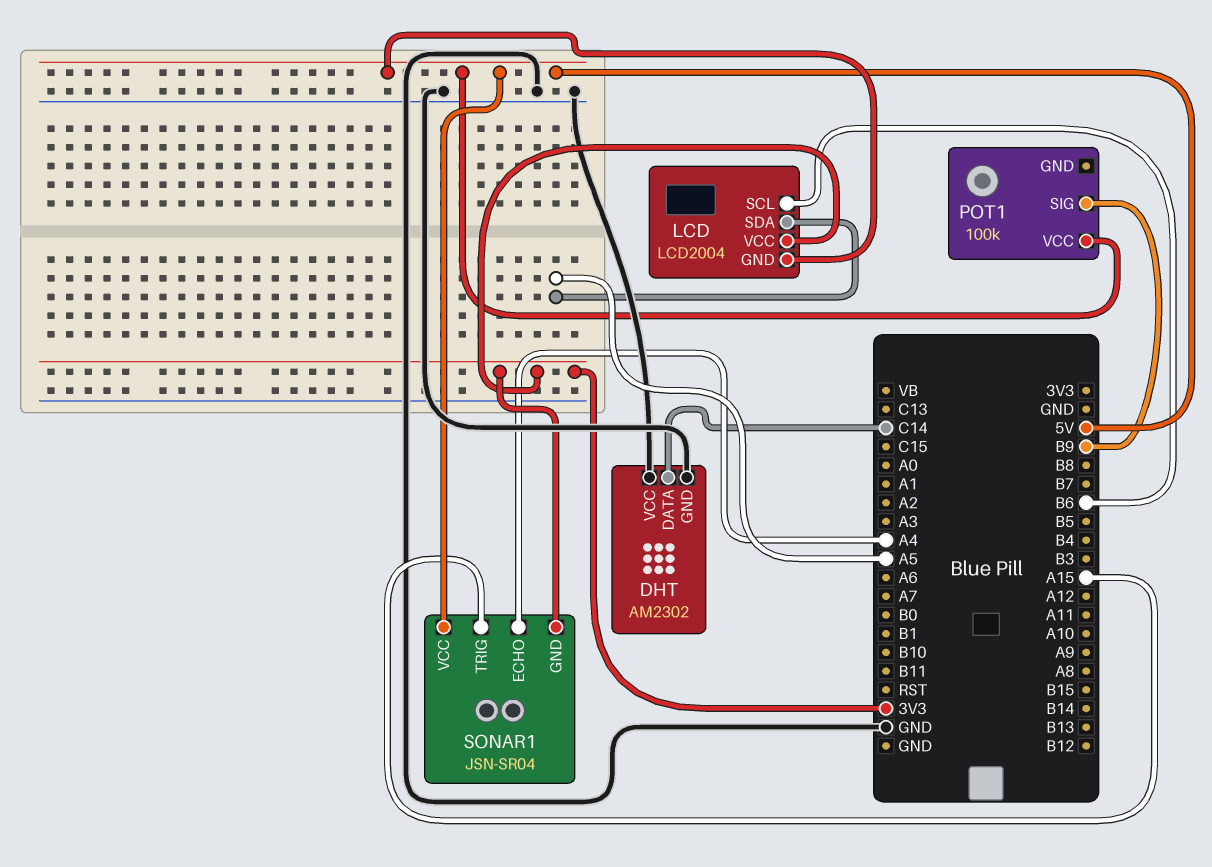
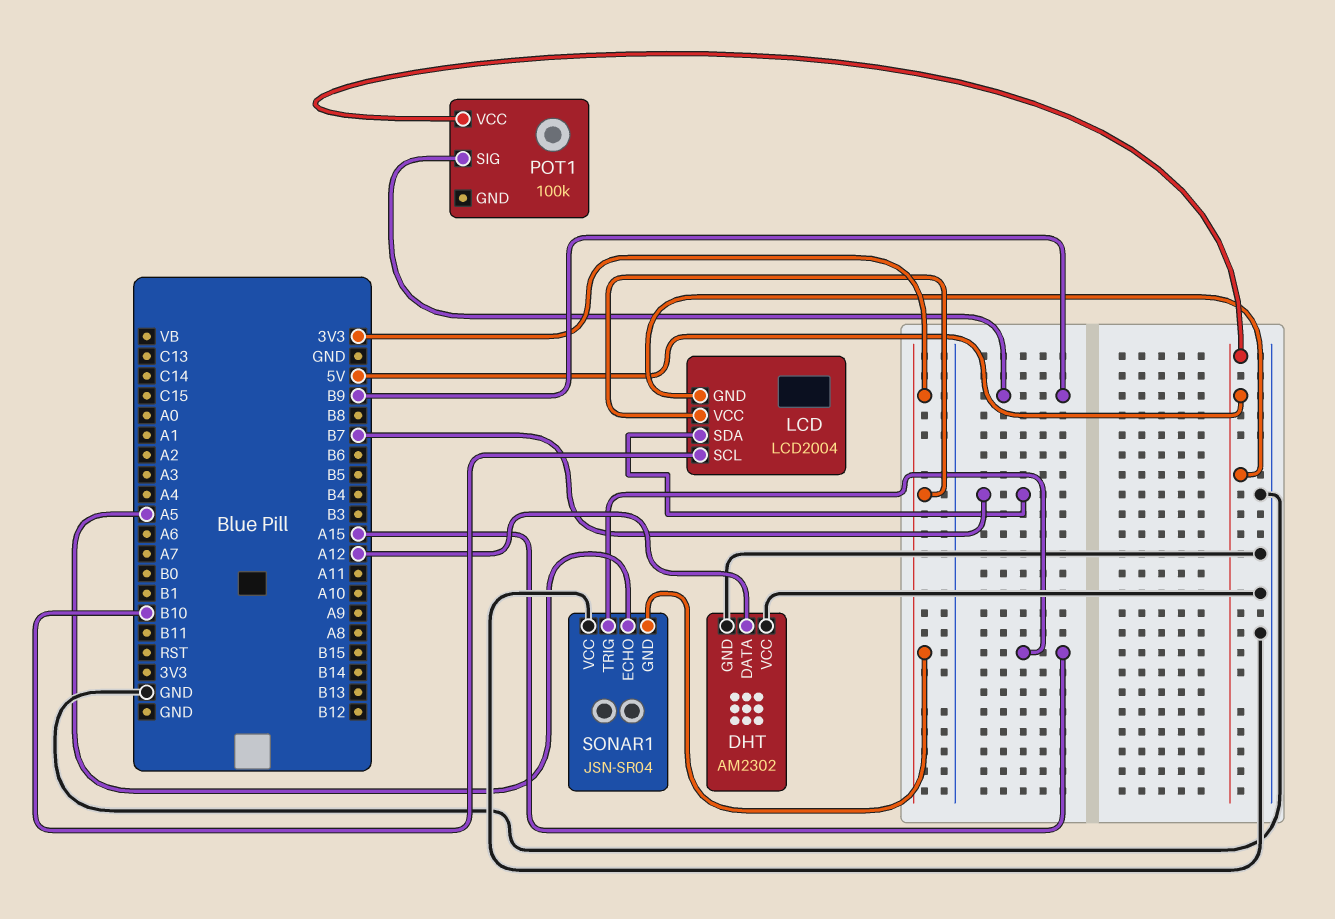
DHT pin DATA: C14 -> A12
LCD pin SCL: B6 -> B10
LCD pin SDA: A5 -> B7
SONAR1 pin ECHO: A4 -> A5
SONAR1 pin VCC: 5V -> GND

